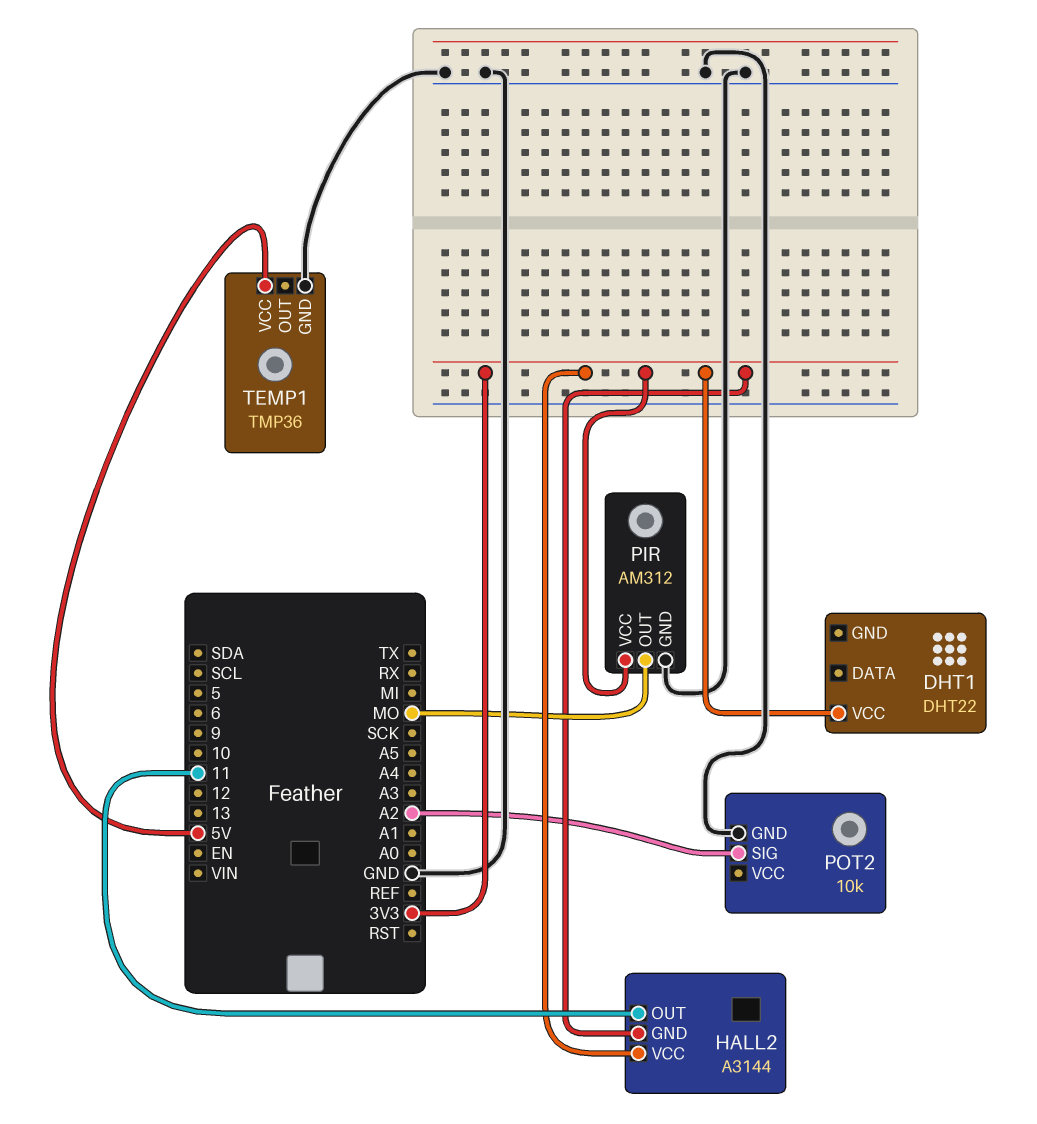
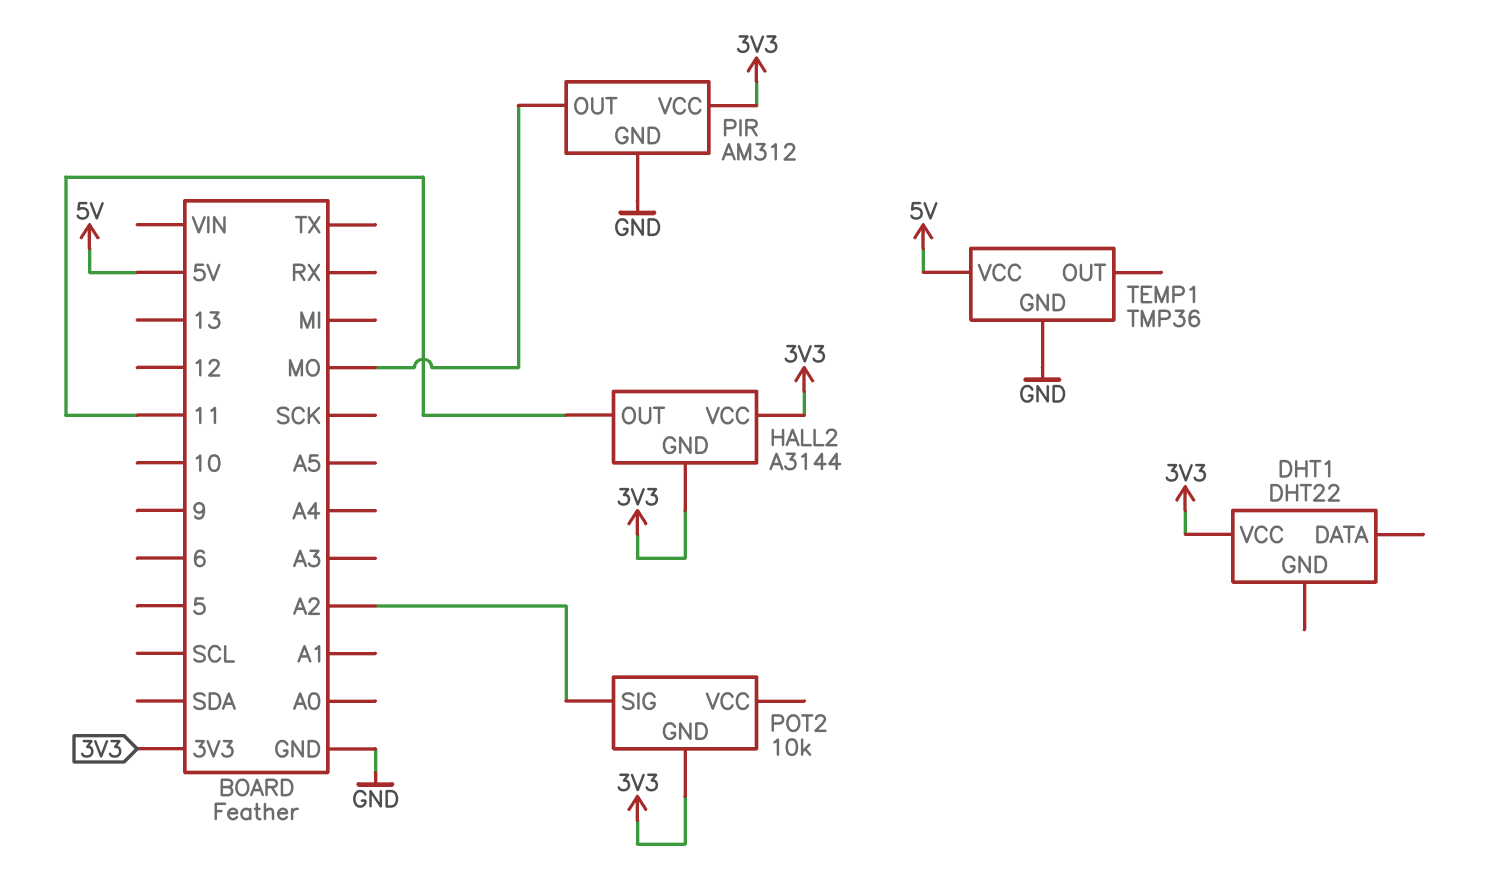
POT2 pin GND: GND -> 3V3

